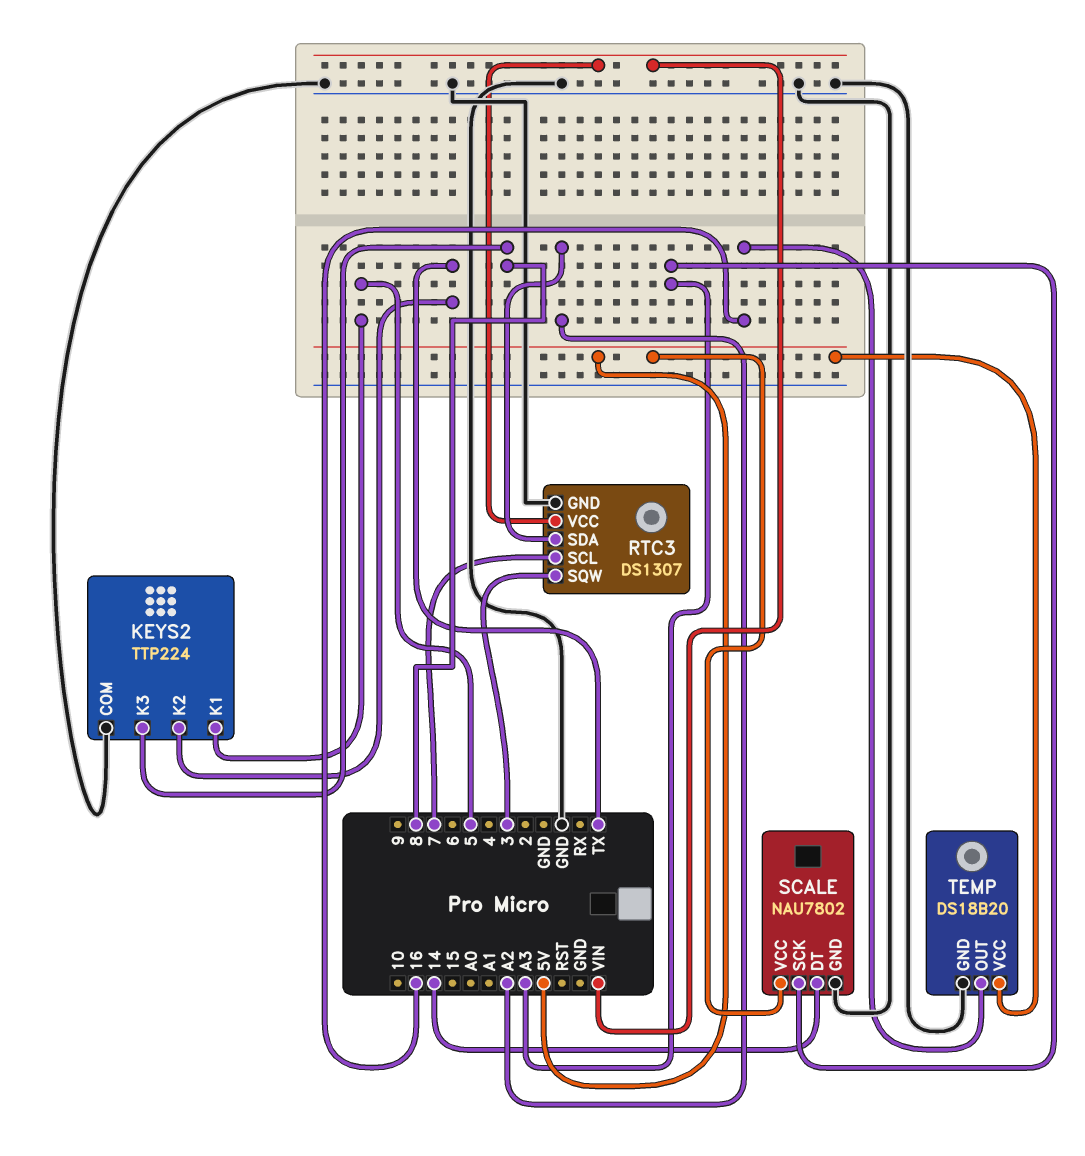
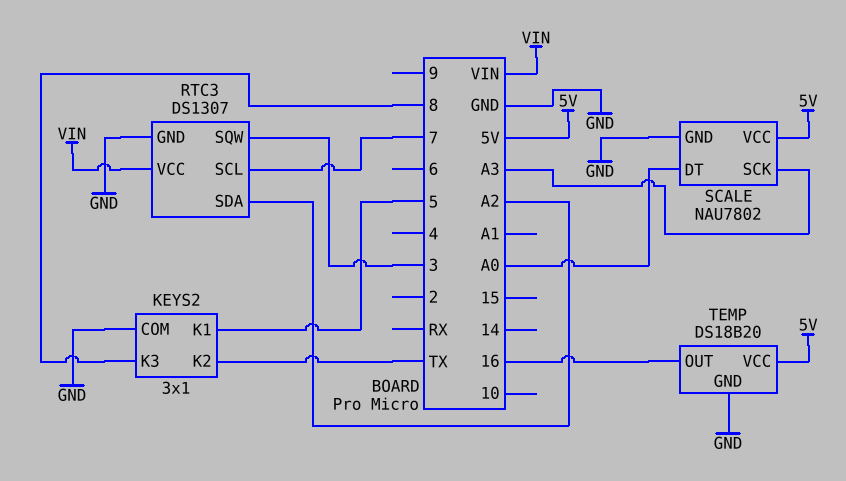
KEYS2: TTP224 -> 3x1
SCALE pin DT: 14 -> A0

